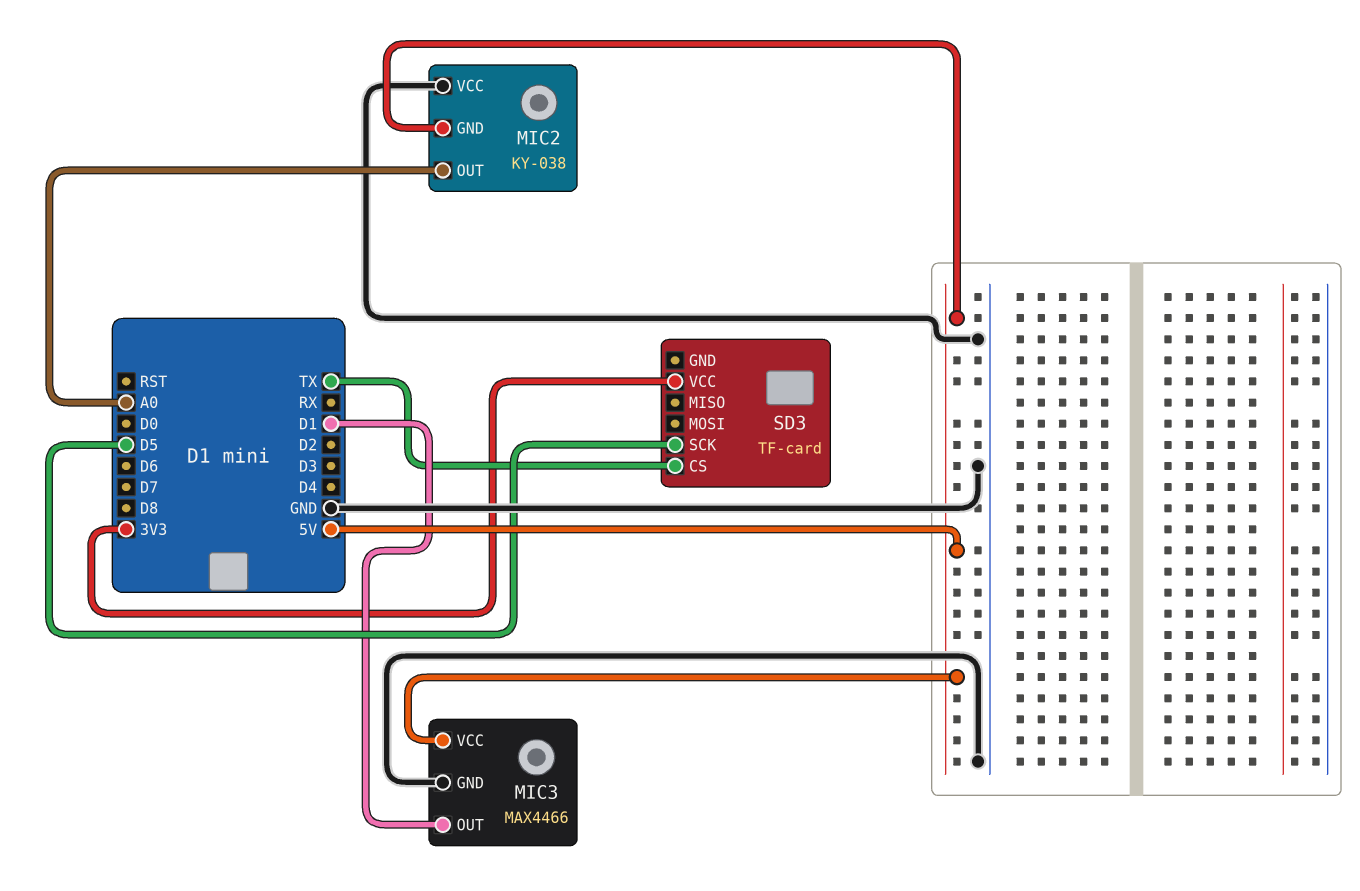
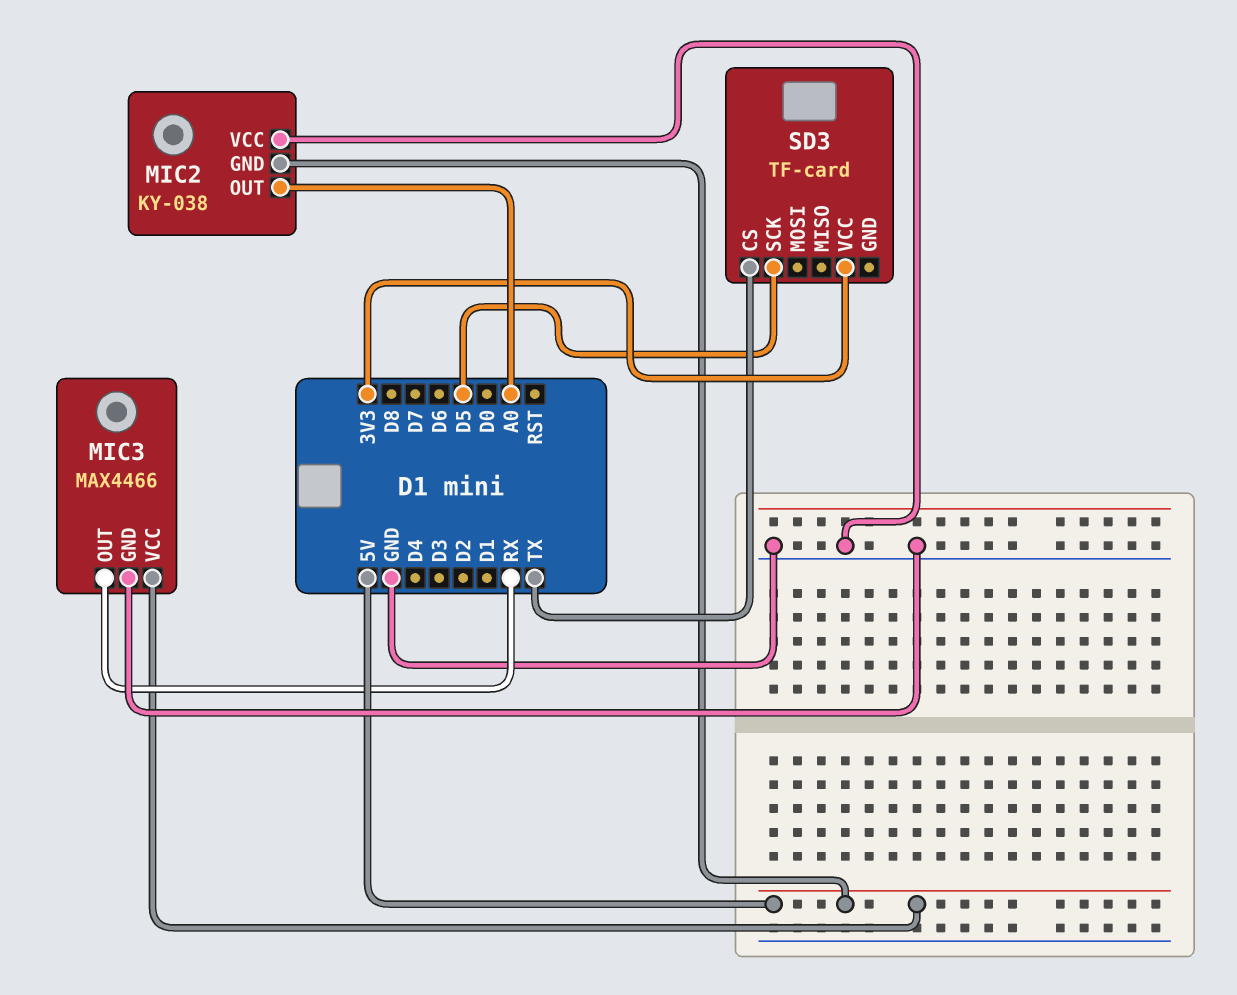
MIC3 pin OUT: D1 -> RX

